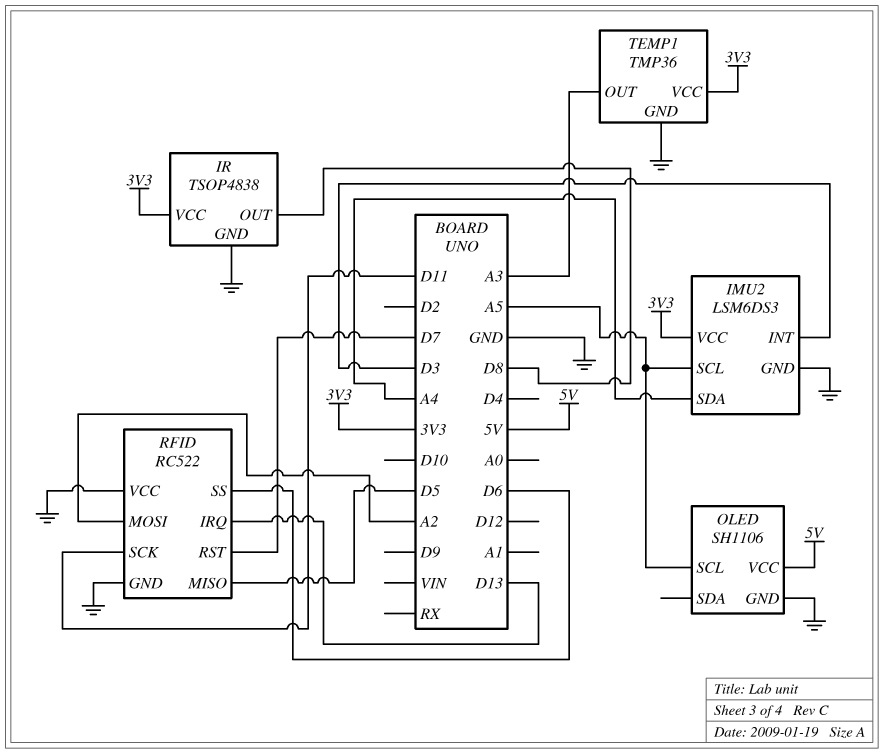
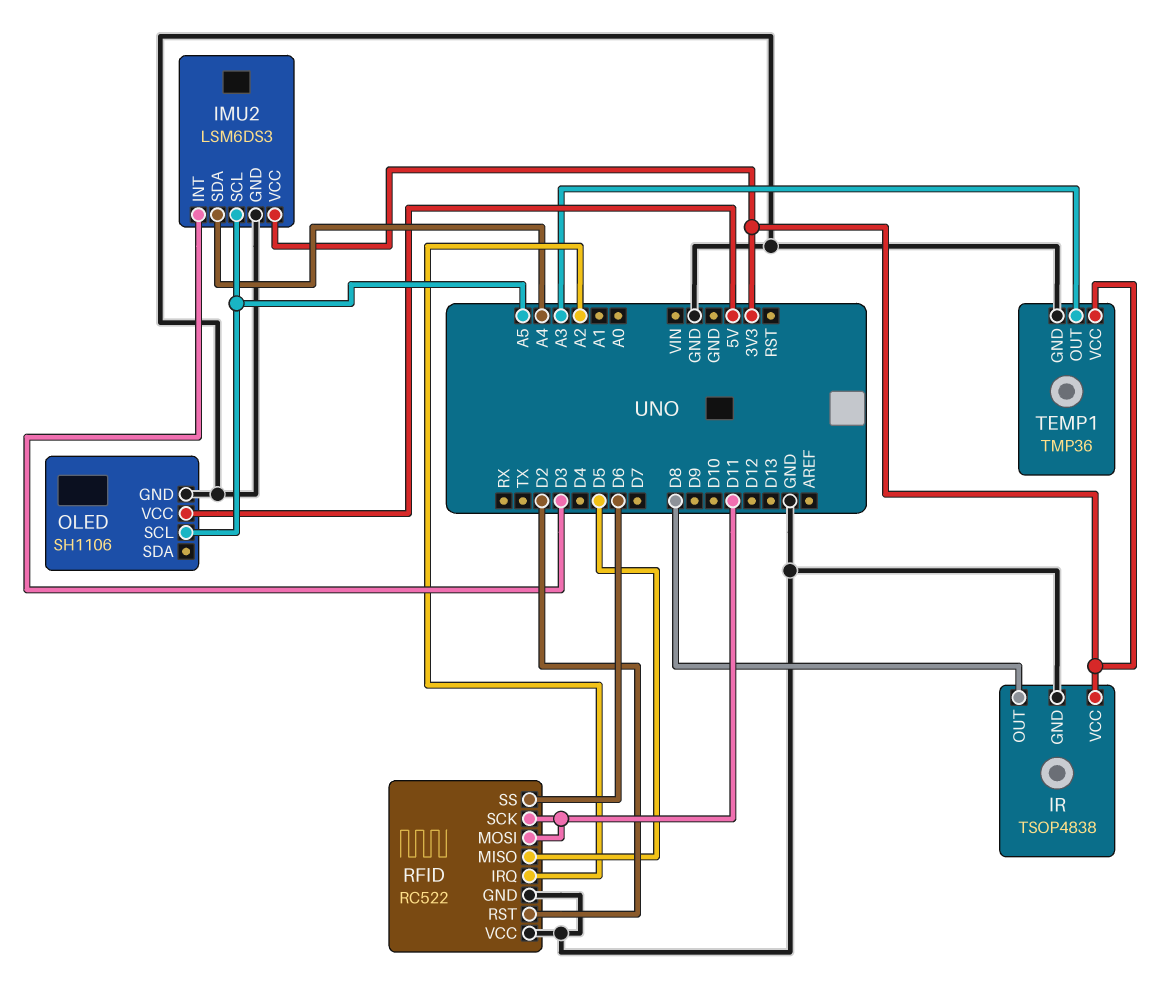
RFID pin IRQ: D13 -> A2
RFID pin MOSI: A2 -> D11
RFID pin RST: D7 -> D2

